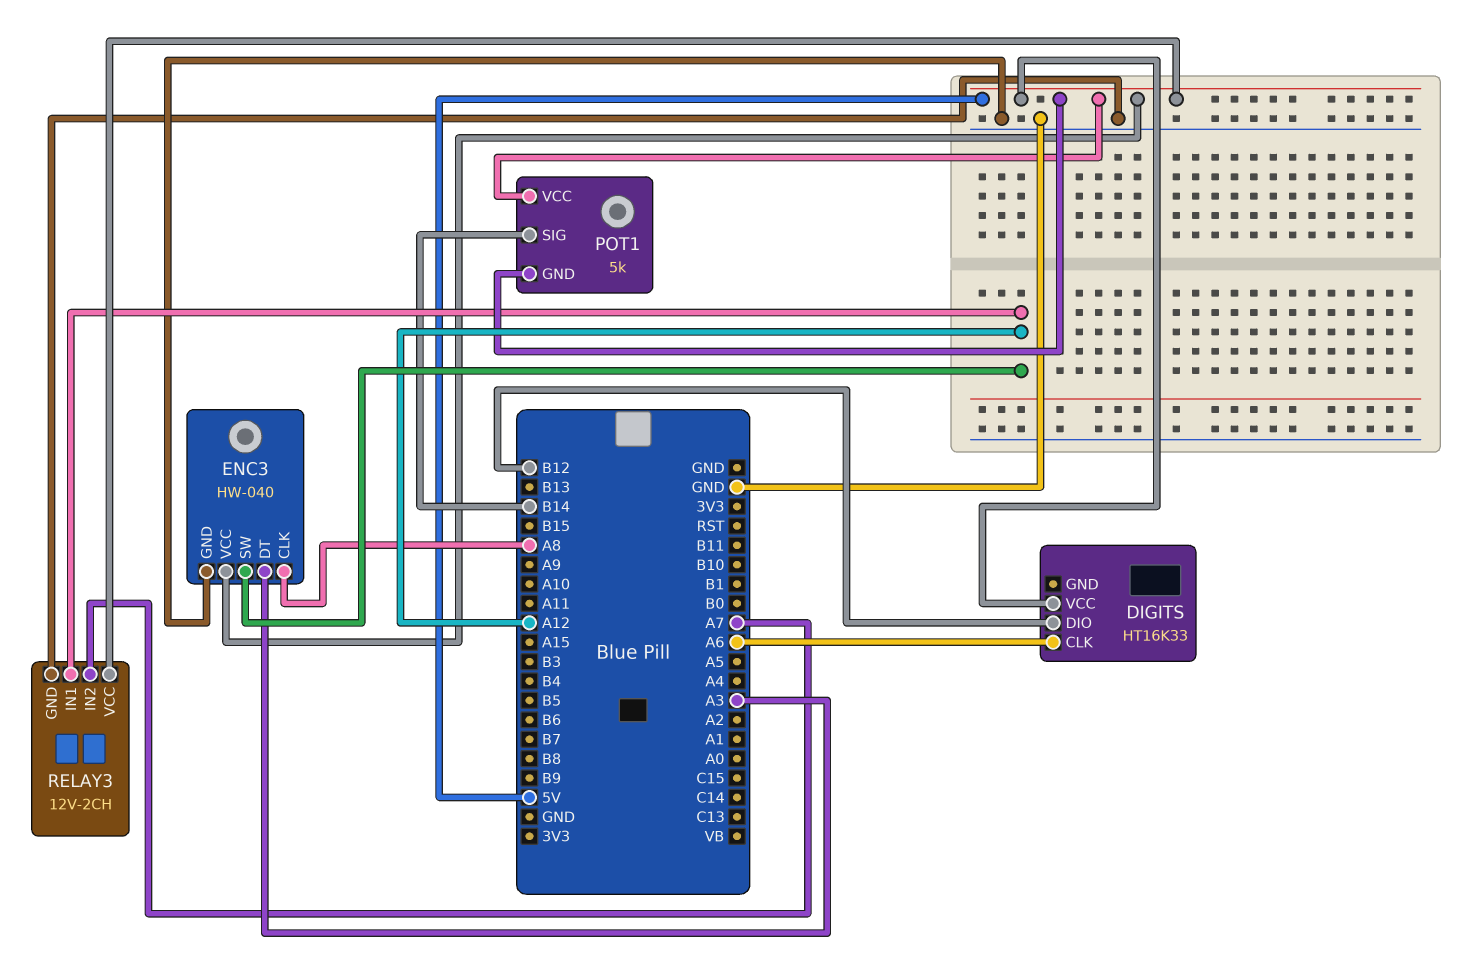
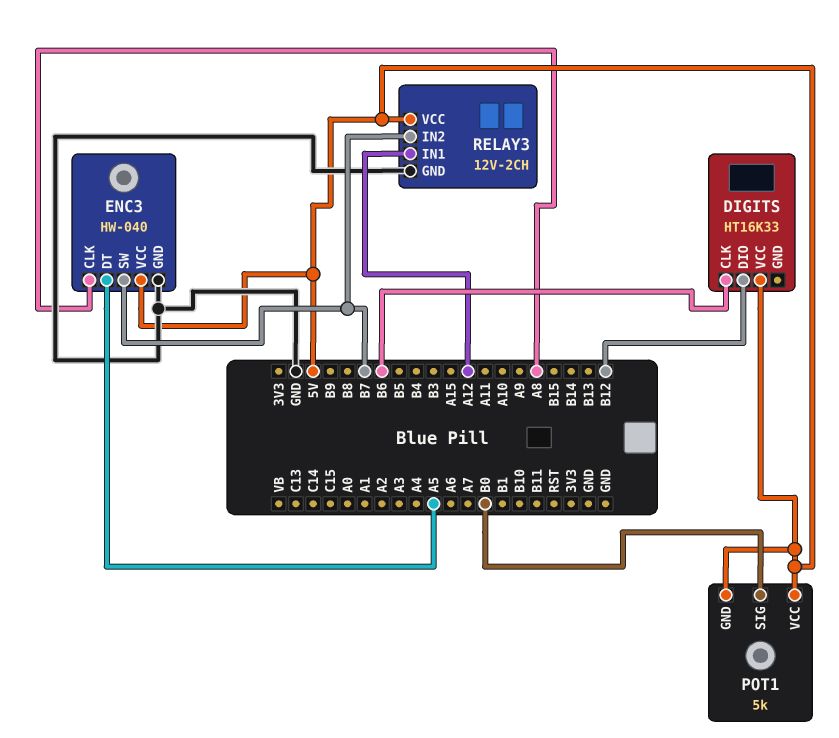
DIGITS pin CLK: A6 -> B6
ENC3 pin DT: A3 -> A5
ENC3 pin SW: A12 -> B7
POT1 pin SIG: B14 -> B0
RELAY3 pin IN2: A7 -> B7

